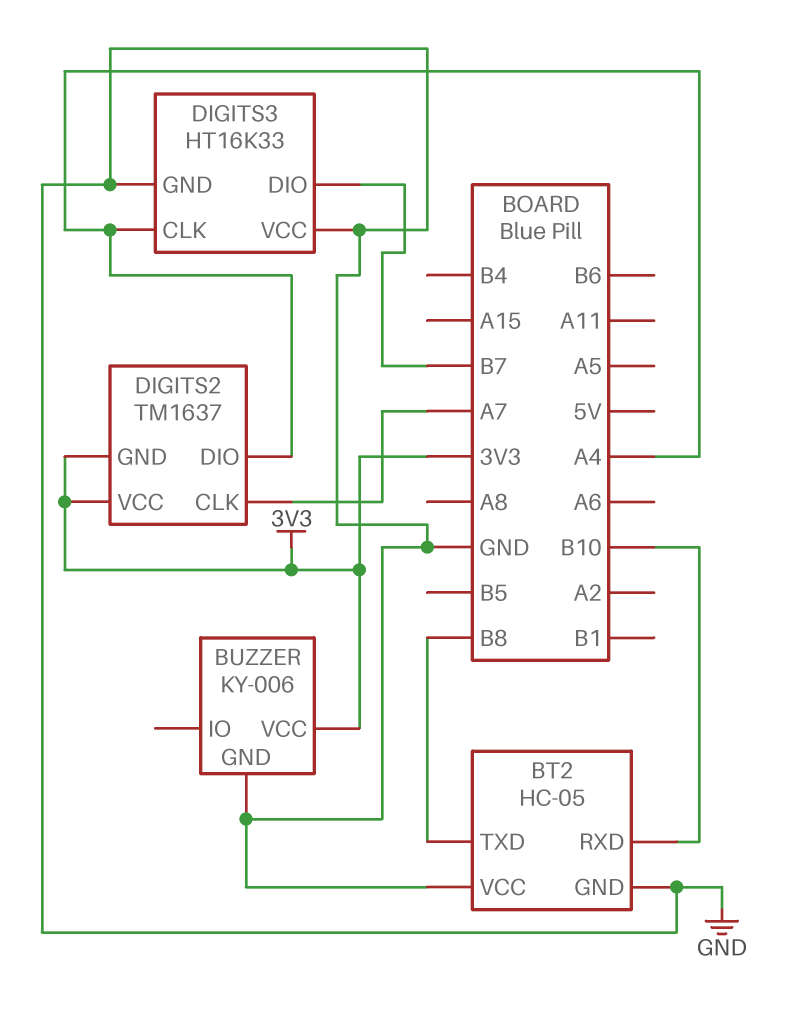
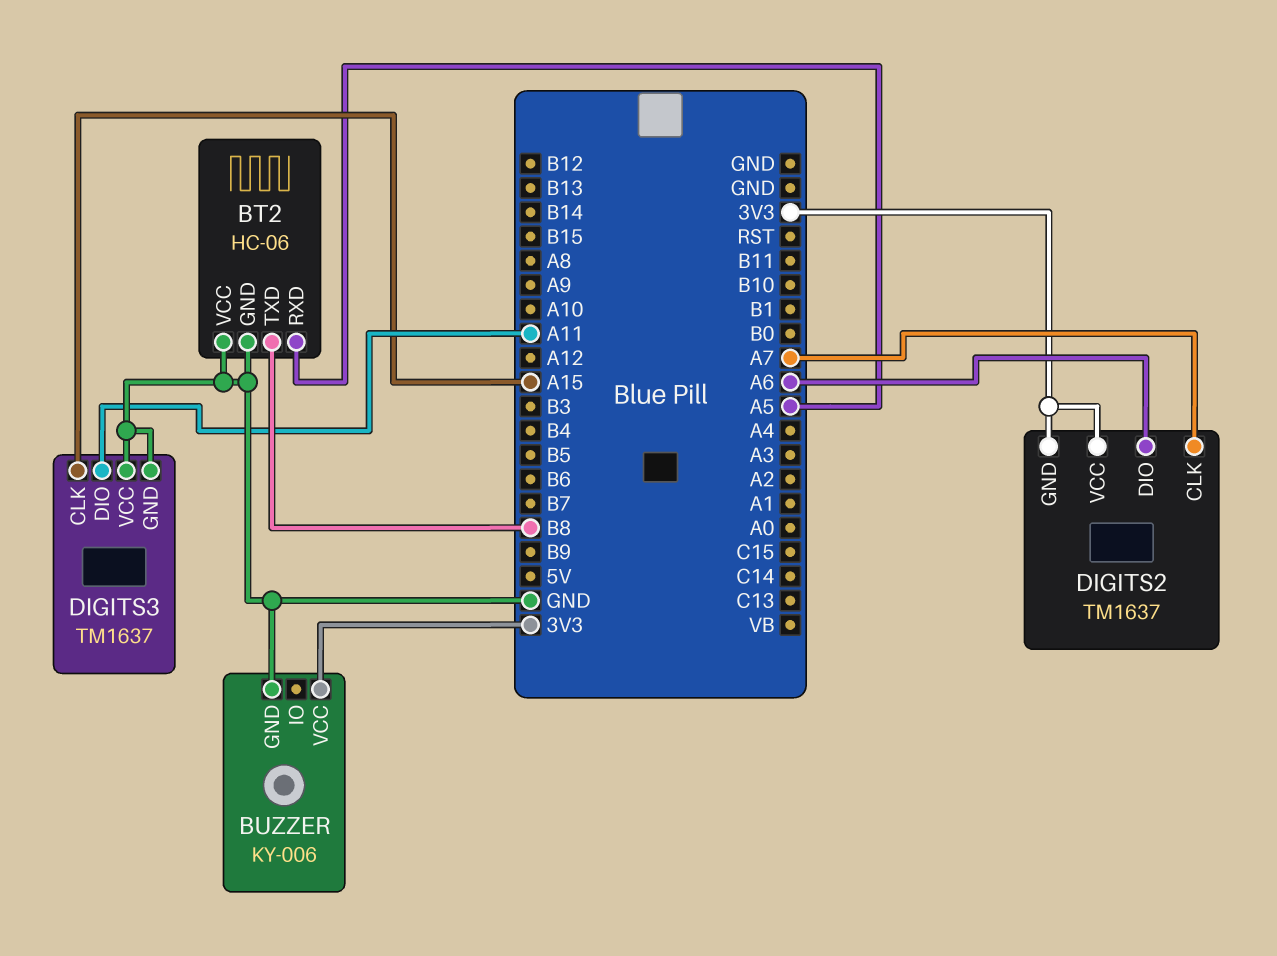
BT2: HC-05 -> HC-06
BT2 pin RXD: B10 -> A5
DIGITS2 pin DIO: A4 -> A6
DIGITS3: HT16K33 -> TM1637
DIGITS3 pin CLK: A4 -> A15
DIGITS3 pin DIO: B7 -> A11

